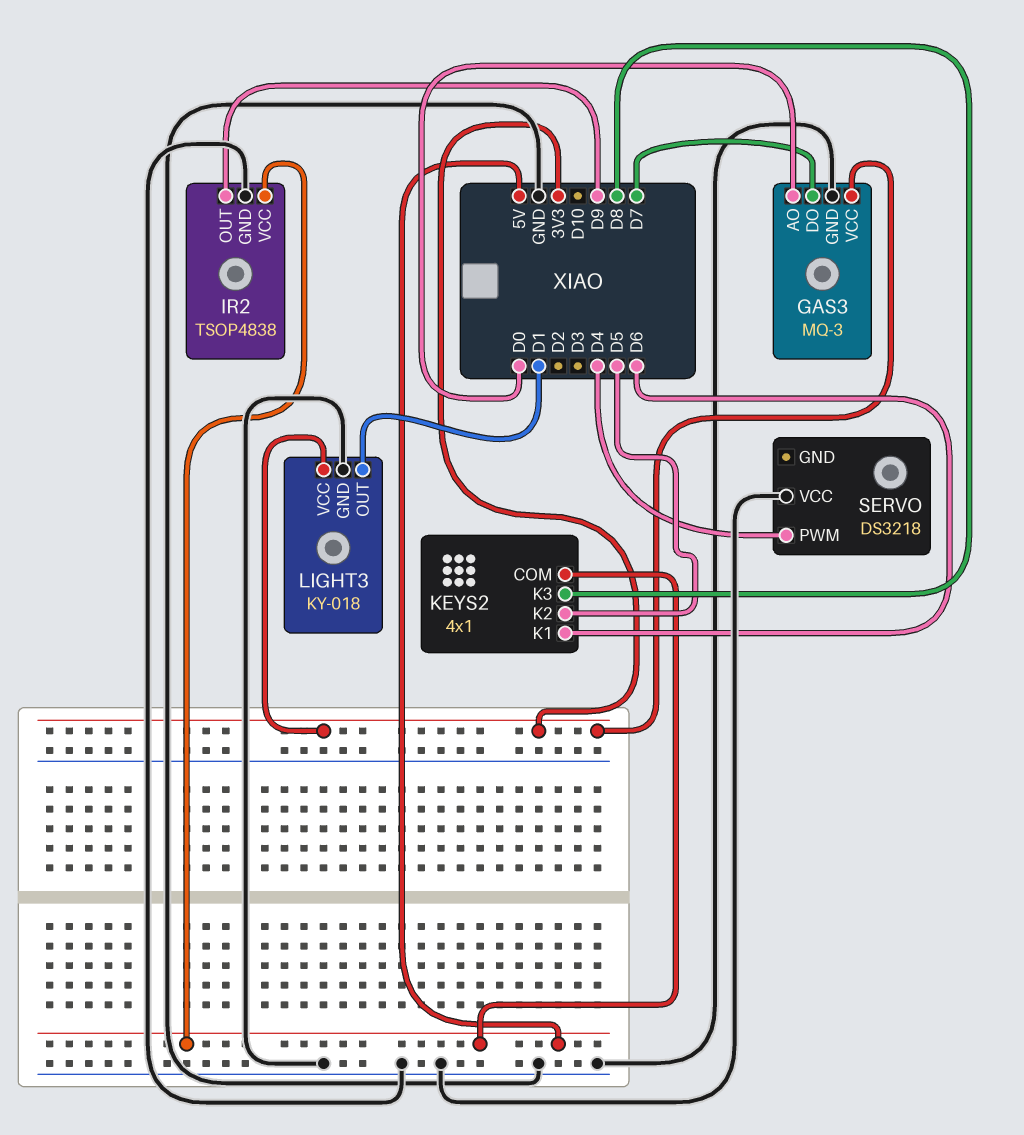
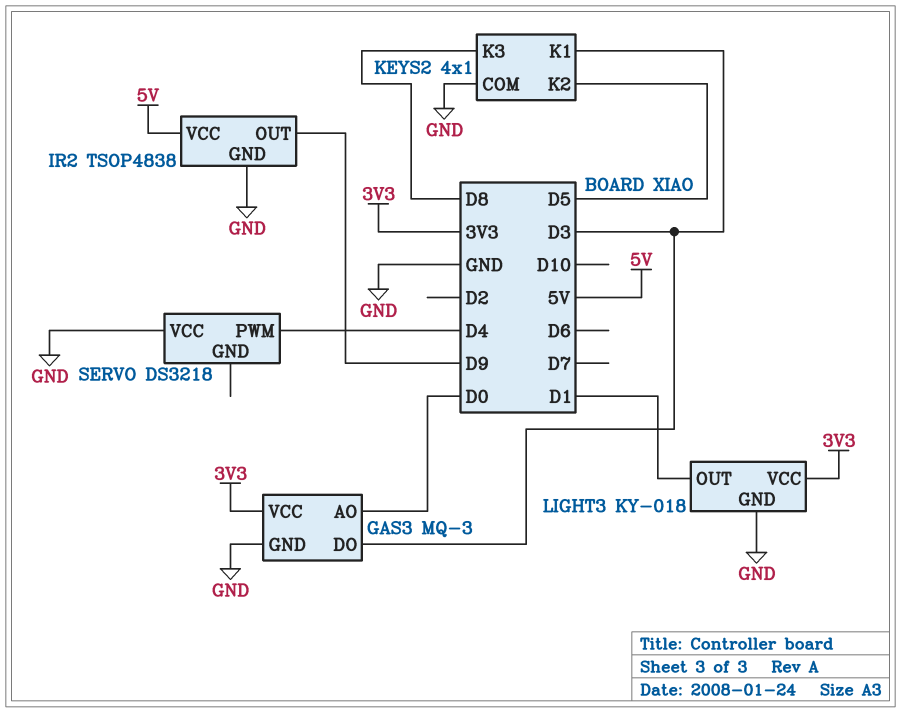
GAS3 pin DO: D7 -> D3
KEYS2 pin COM: 5V -> GND
KEYS2 pin K1: D6 -> D3

